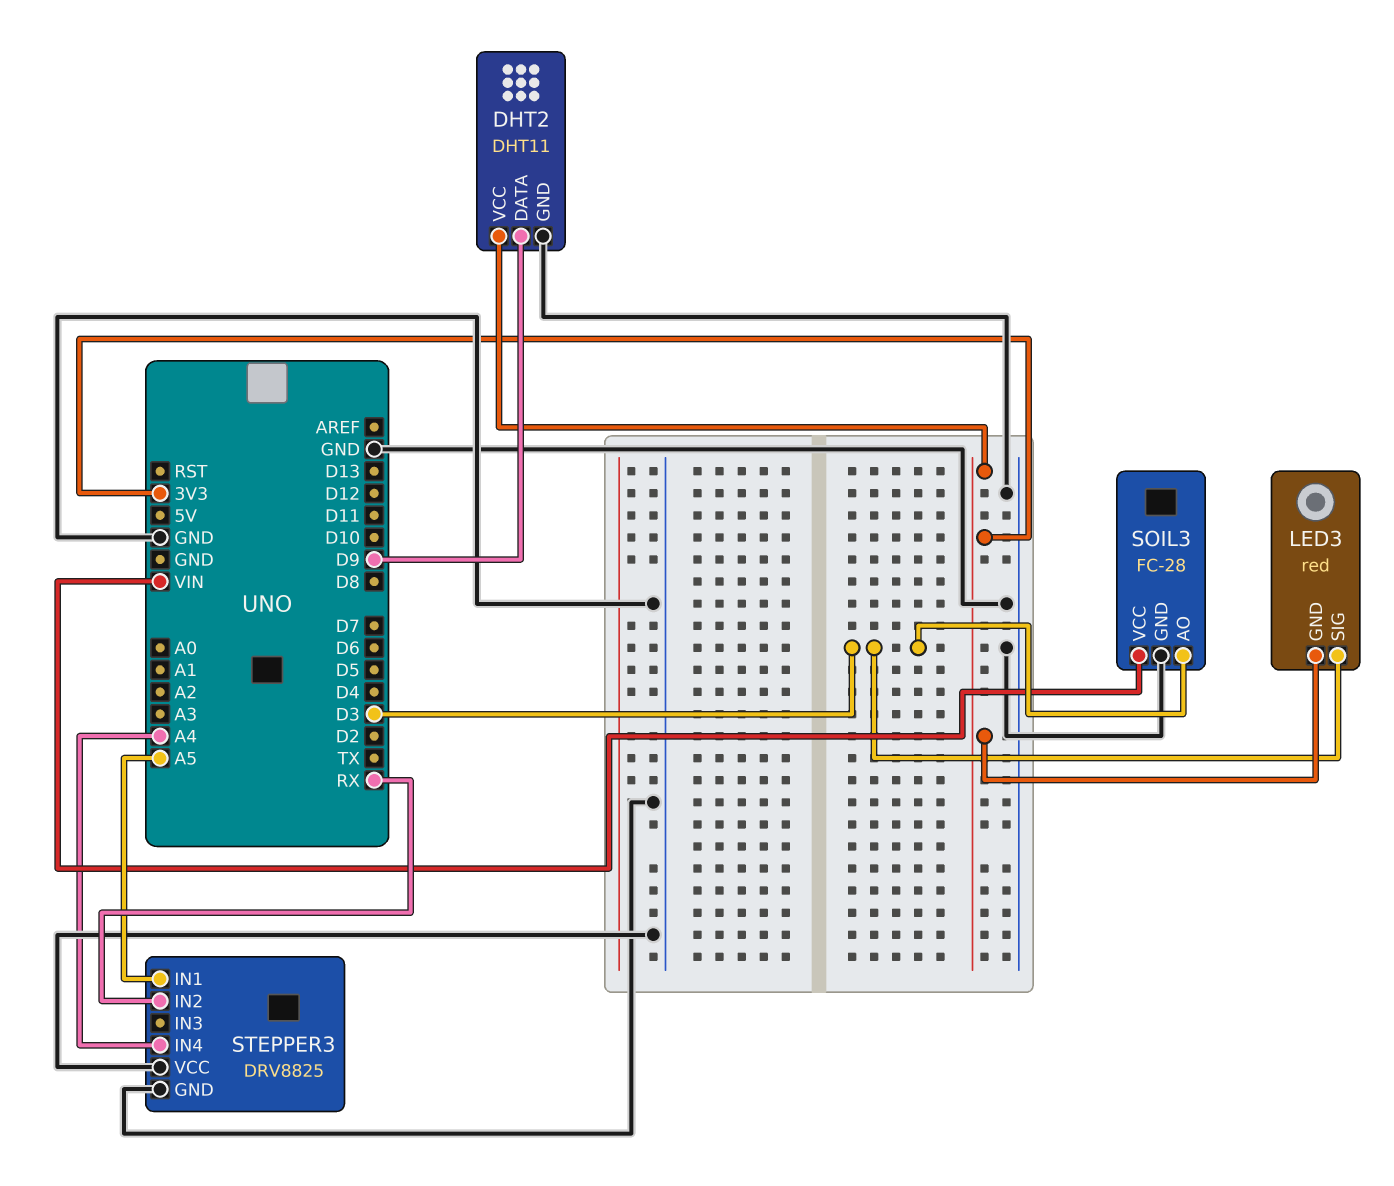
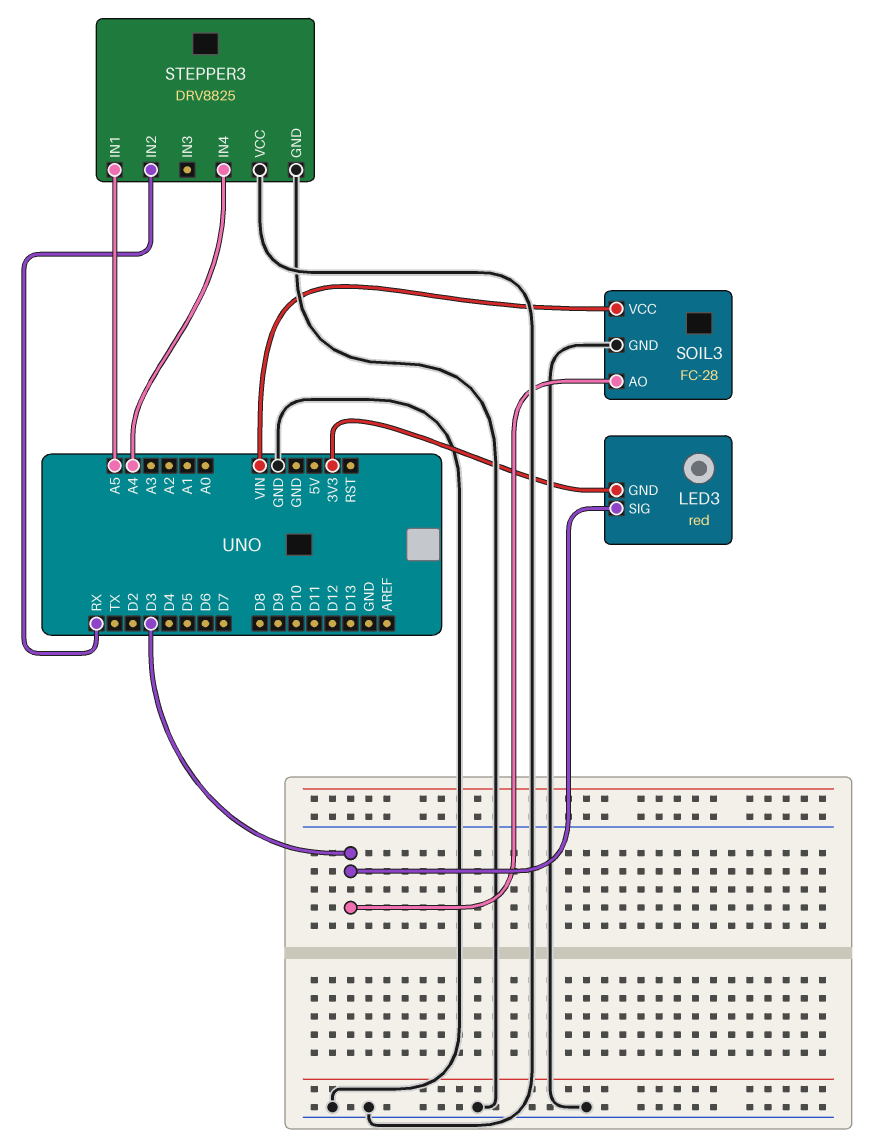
DHT2: DHT11 -> none
DHT2 pin DATA: D9 -> none
DHT2 pin GND: GND -> none
DHT2 pin VCC: 3V3 -> none

